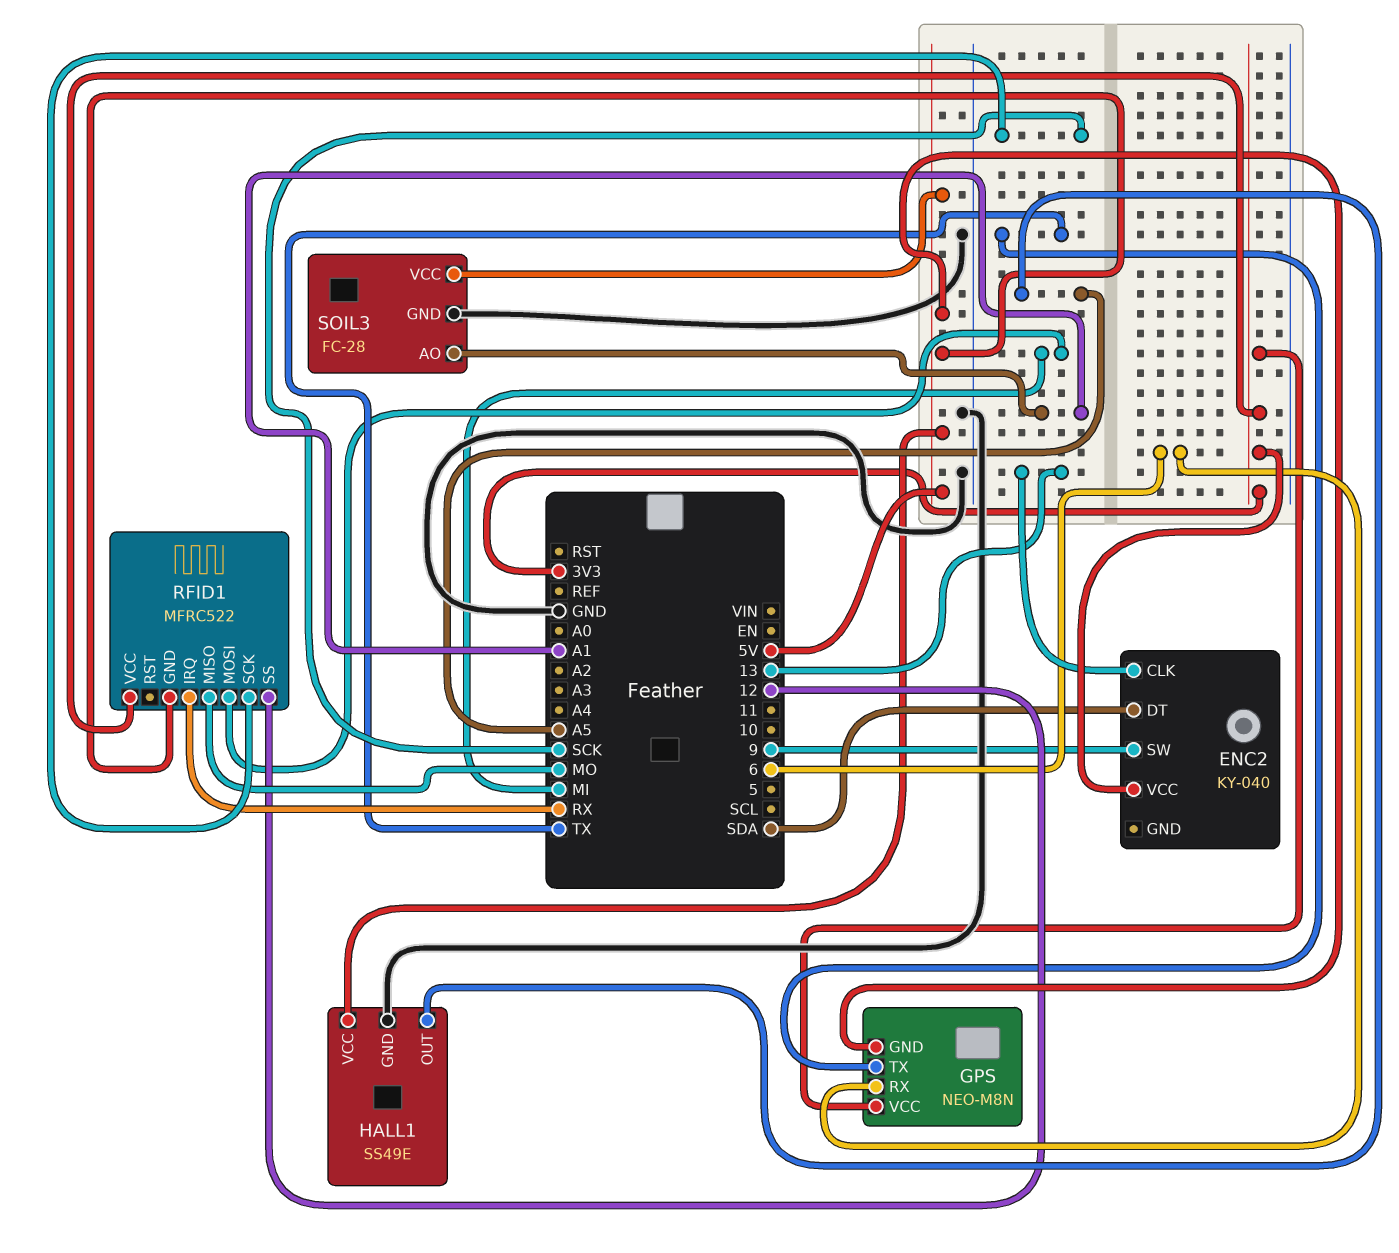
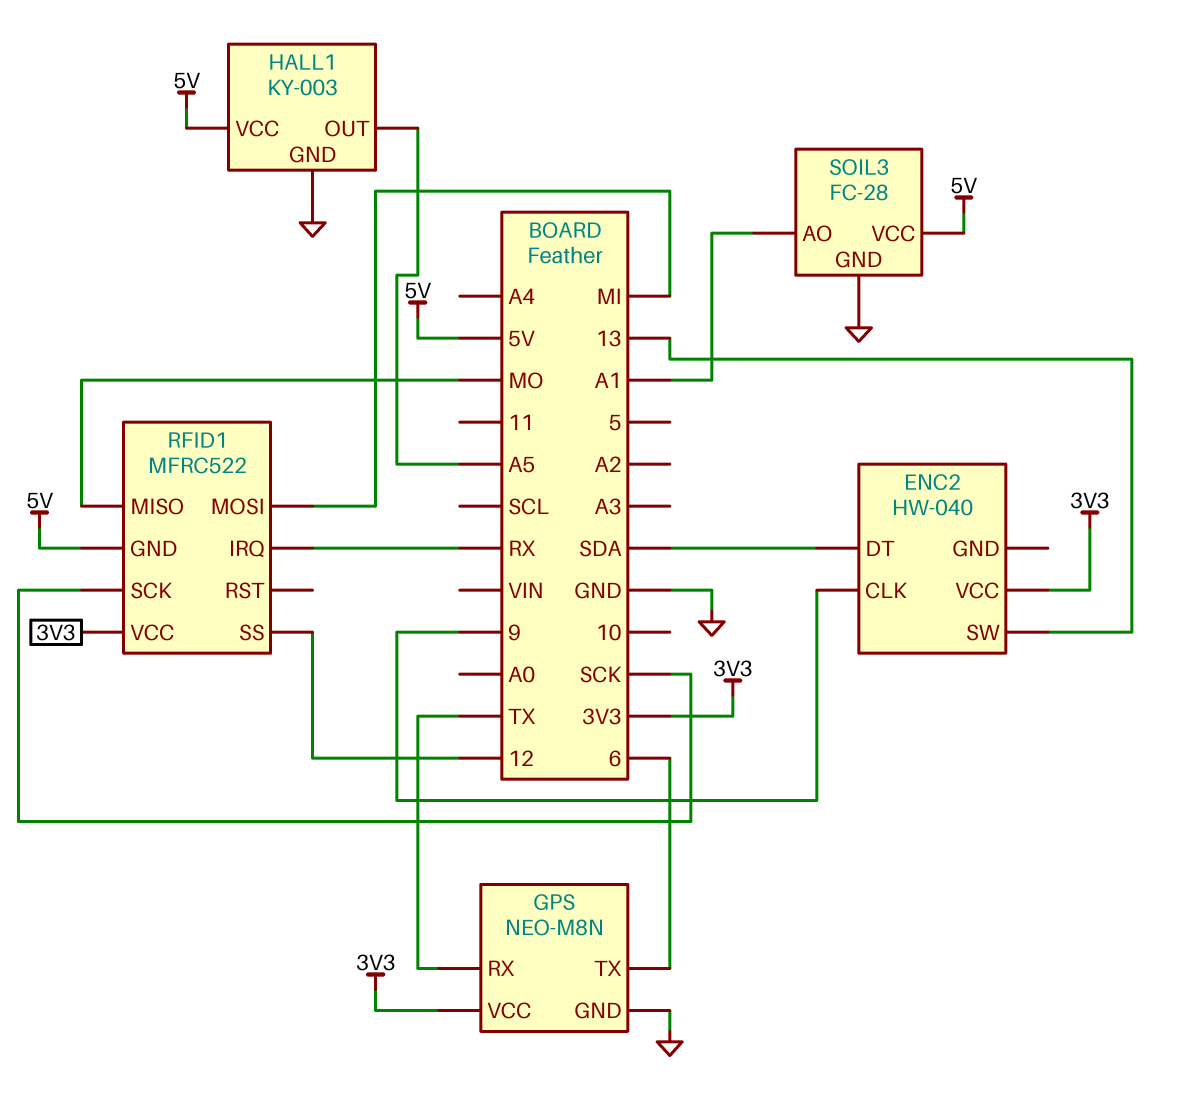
ENC2: KY-040 -> HW-040
ENC2 pin CLK: 13 -> 9
ENC2 pin SW: 9 -> 13
GPS pin GND: 5V -> GND
GPS pin RX: 6 -> TX
GPS pin TX: TX -> 6
HALL1: SS49E -> KY-003

